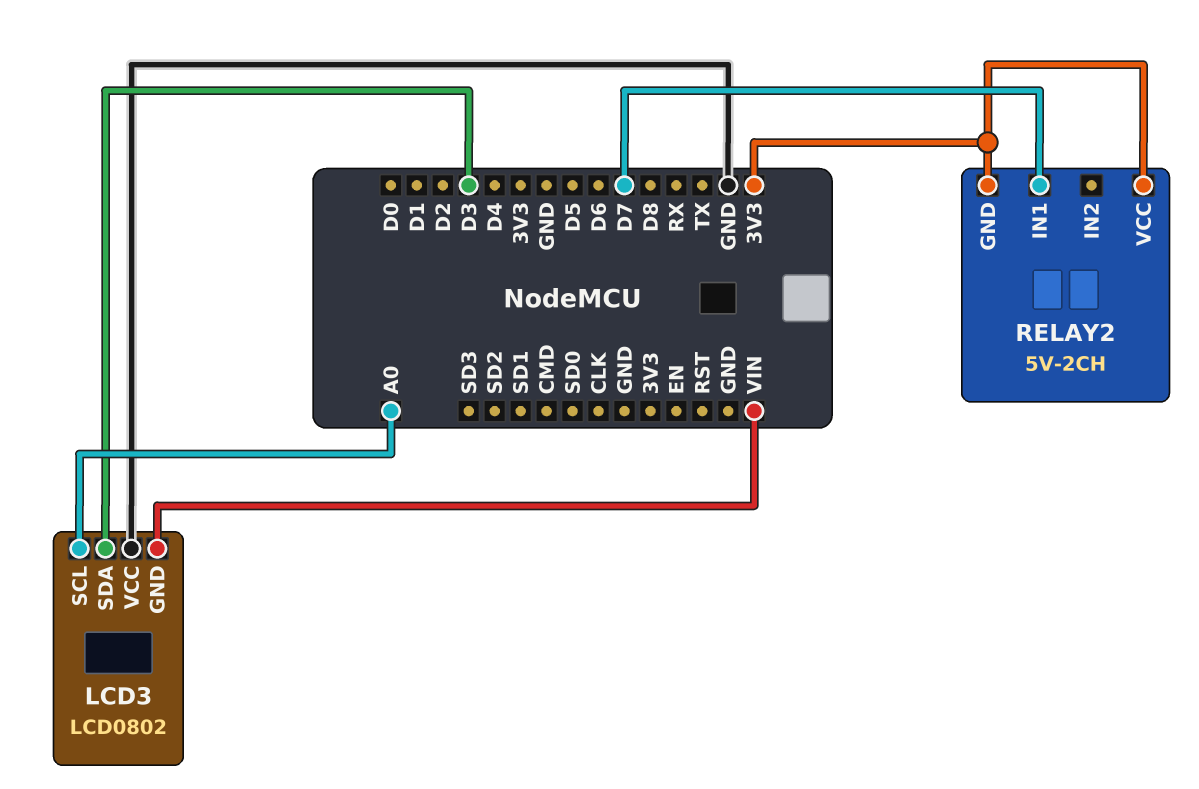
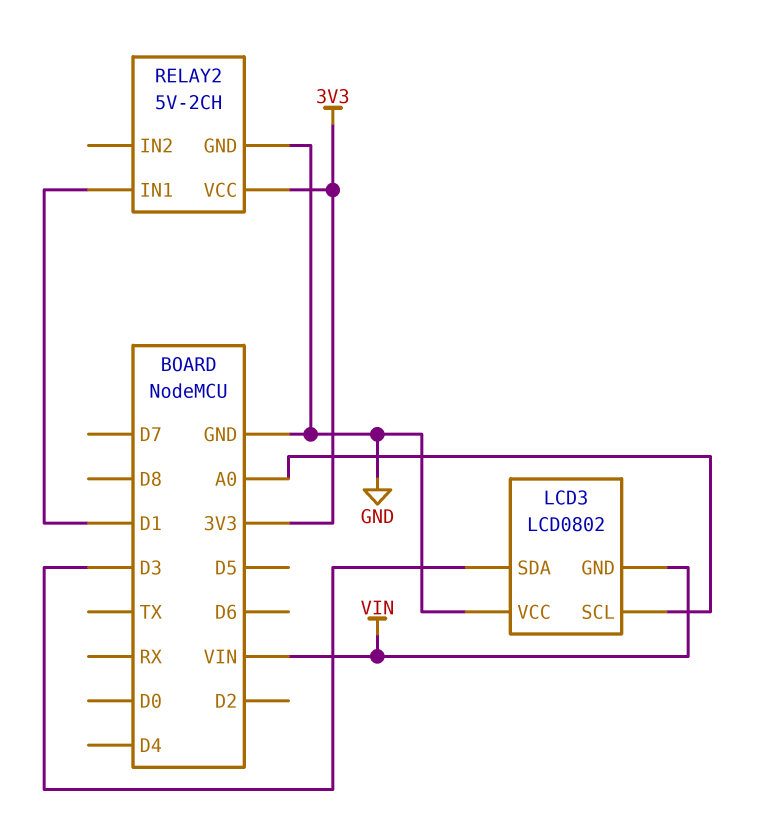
RELAY2 pin GND: 3V3 -> GND
RELAY2 pin IN1: D7 -> D1

